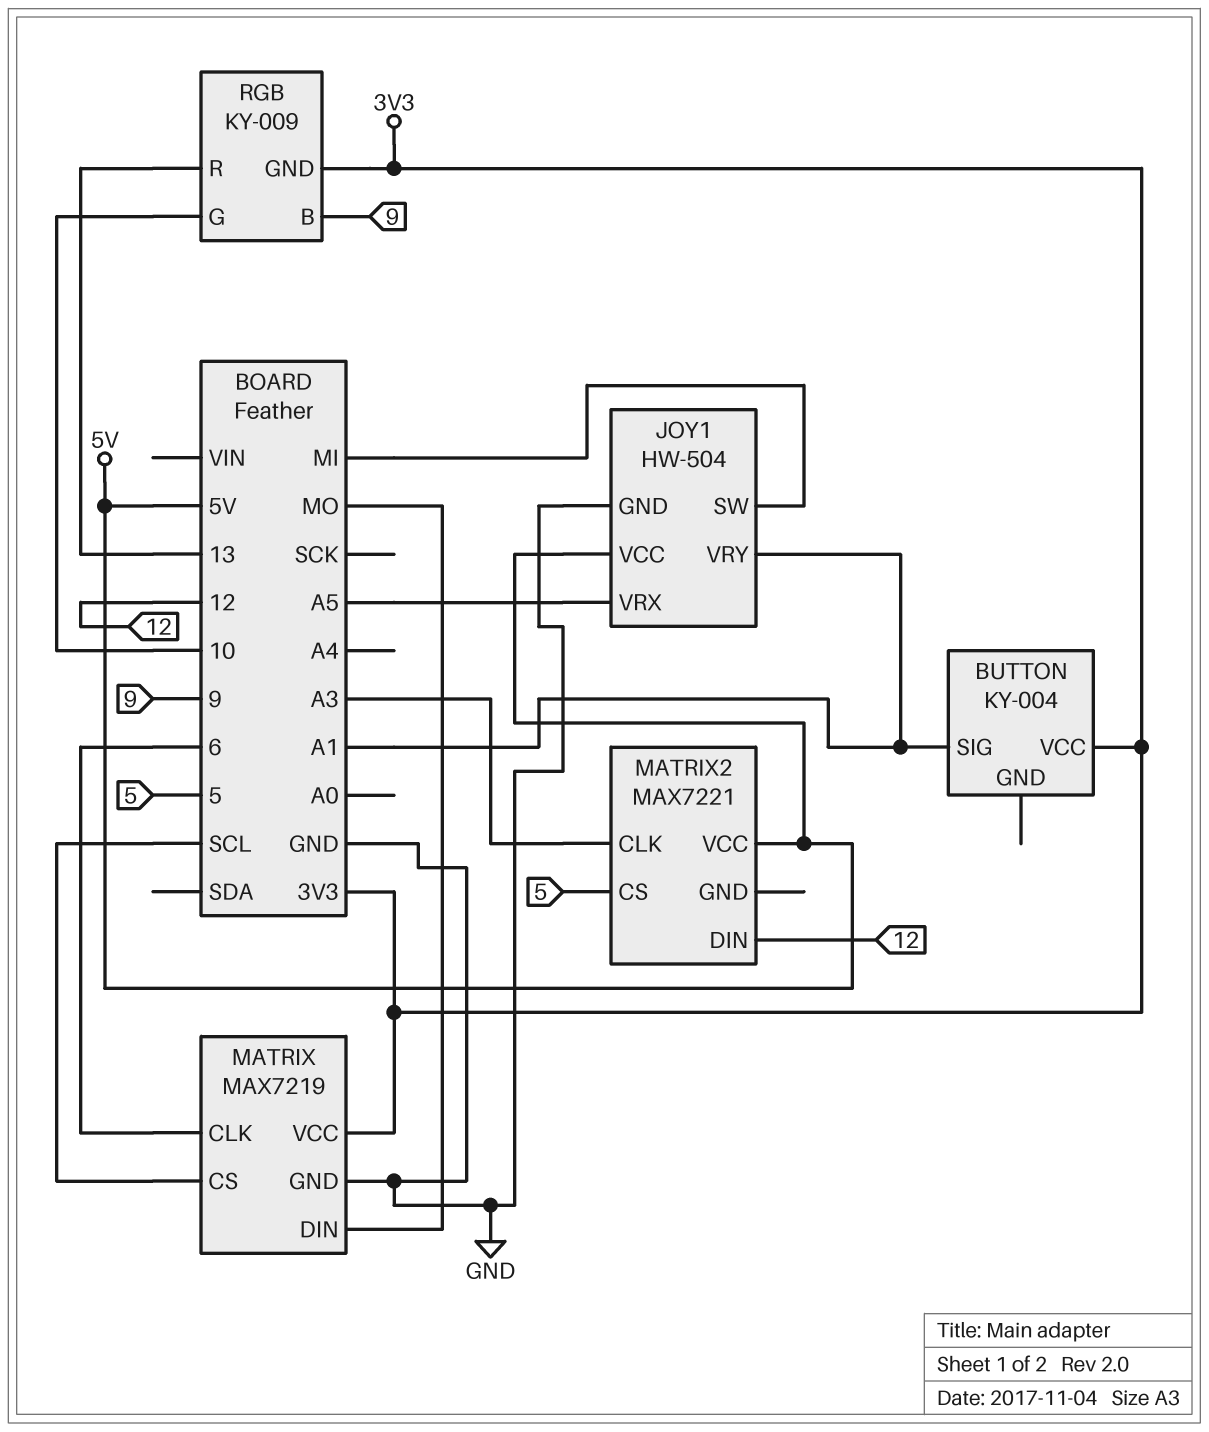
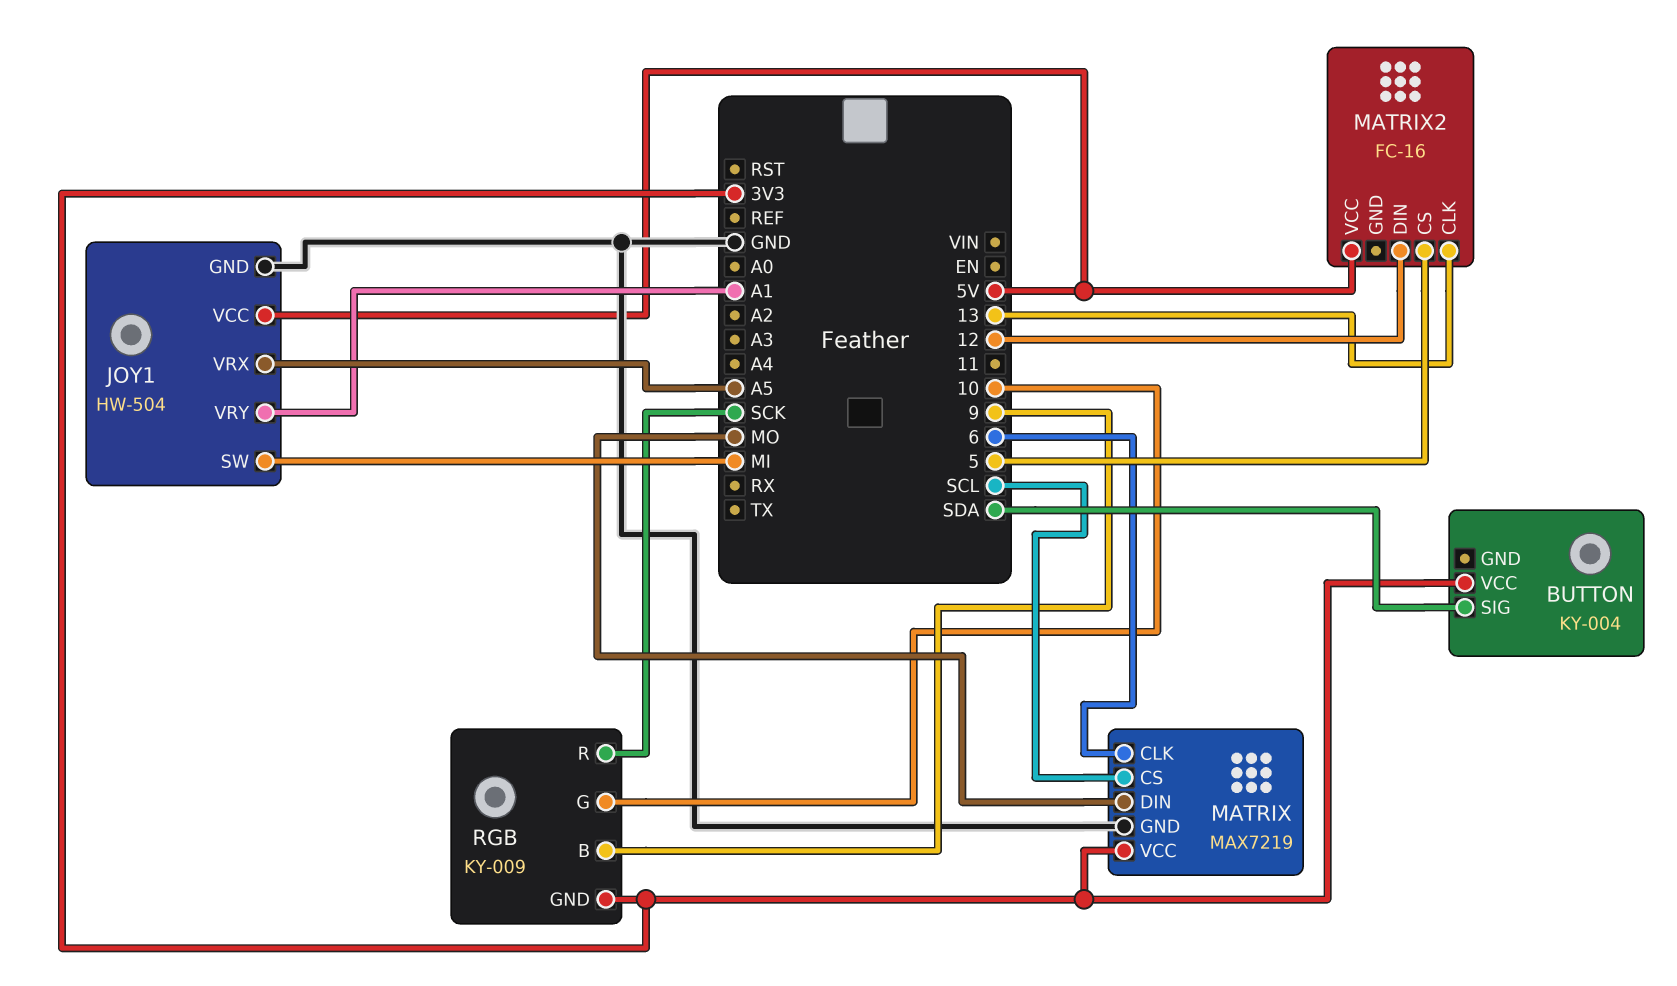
BUTTON pin SIG: A1 -> SDA
MATRIX2: MAX7221 -> FC-16
MATRIX2 pin CLK: A3 -> 13
RGB pin R: 13 -> SCK

